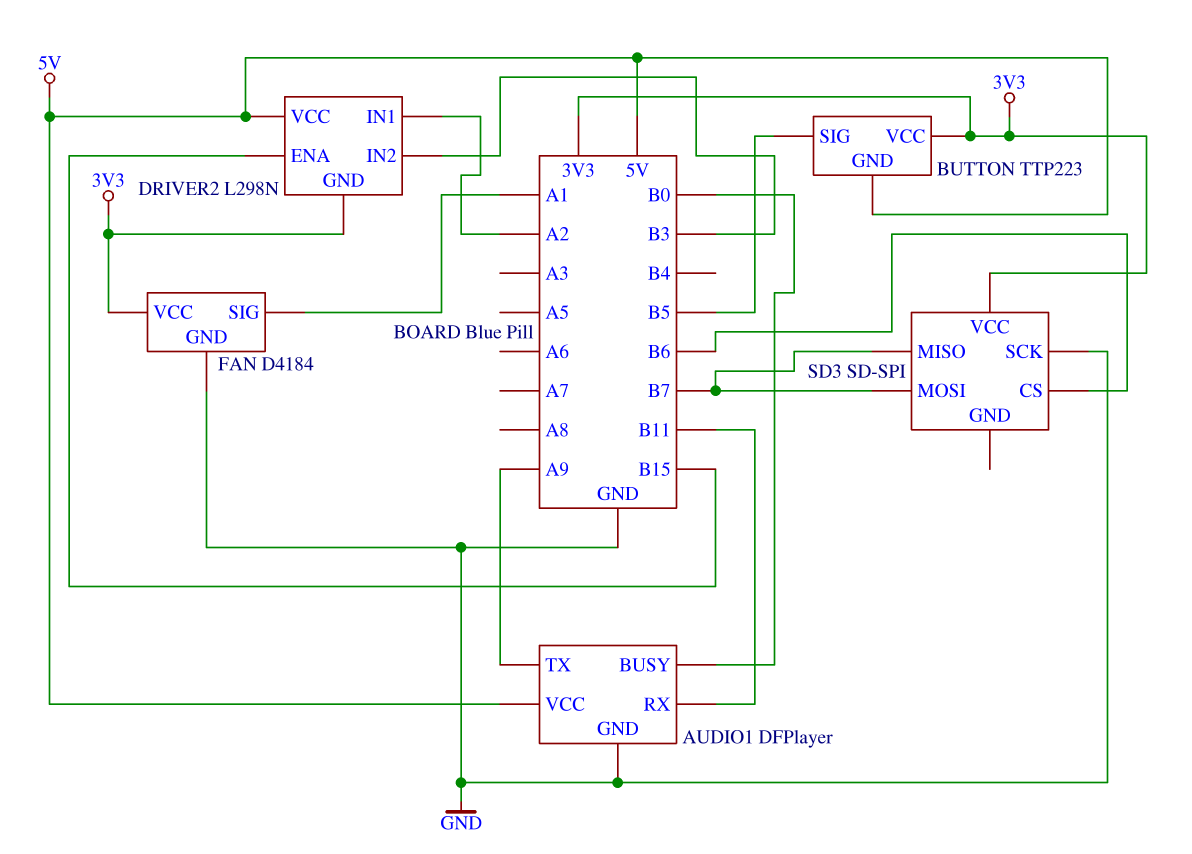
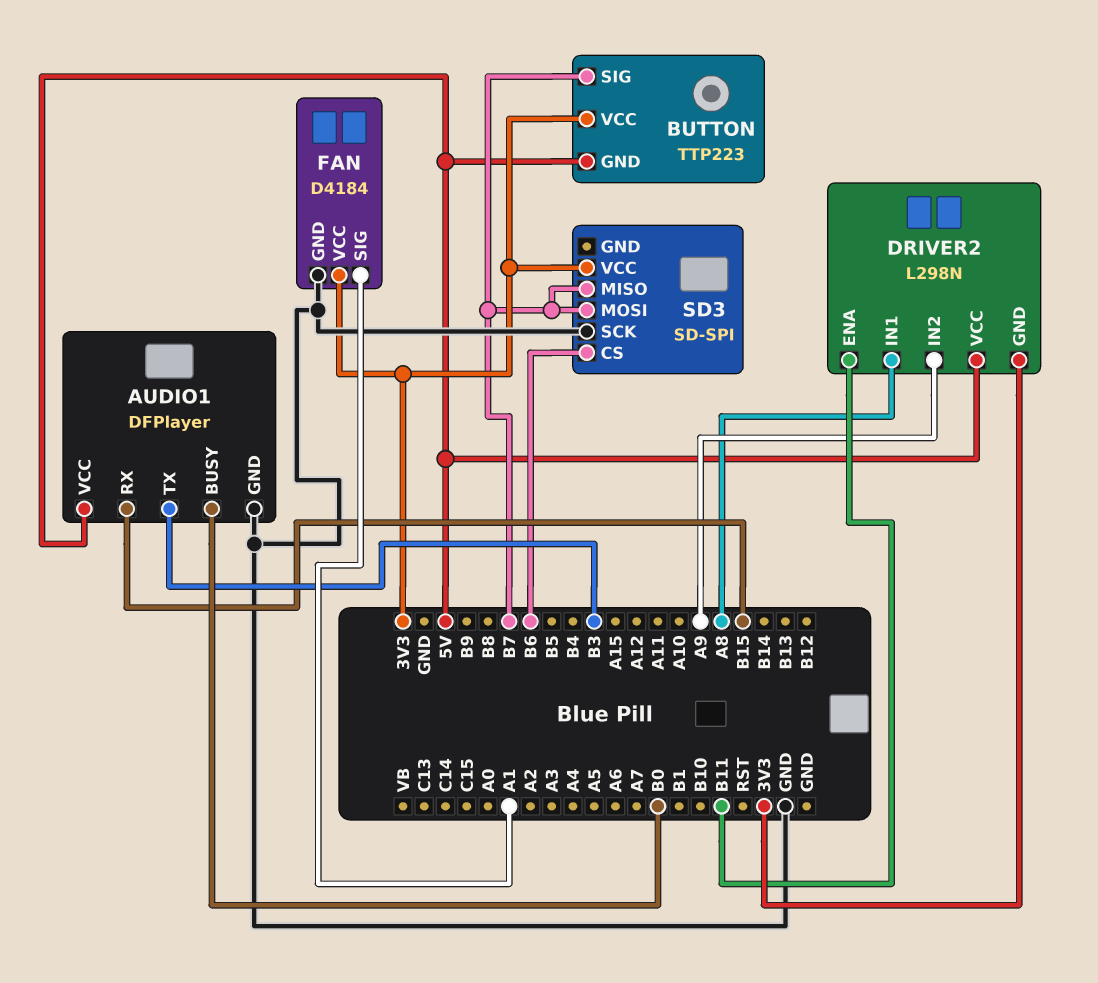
AUDIO1 pin RX: B11 -> B15
AUDIO1 pin TX: A9 -> B3
BUTTON pin SIG: B5 -> B7
DRIVER2 pin ENA: B15 -> B11
DRIVER2 pin IN1: A2 -> A8
DRIVER2 pin IN2: B3 -> A9

